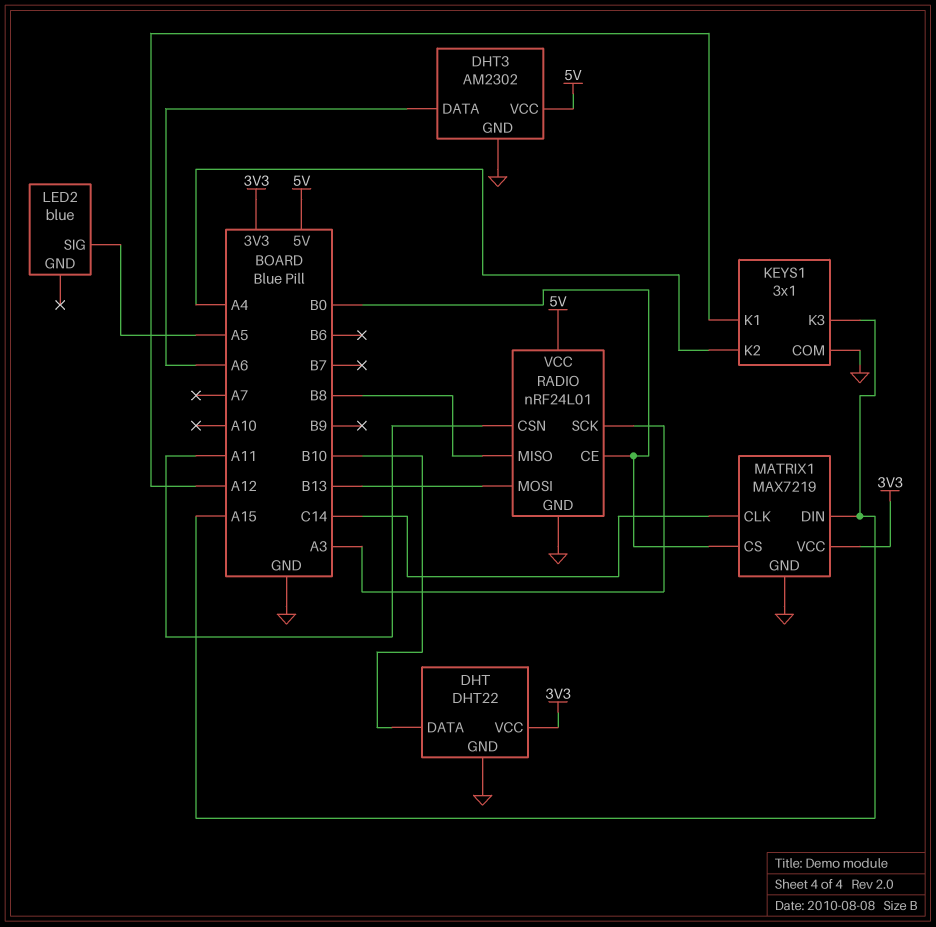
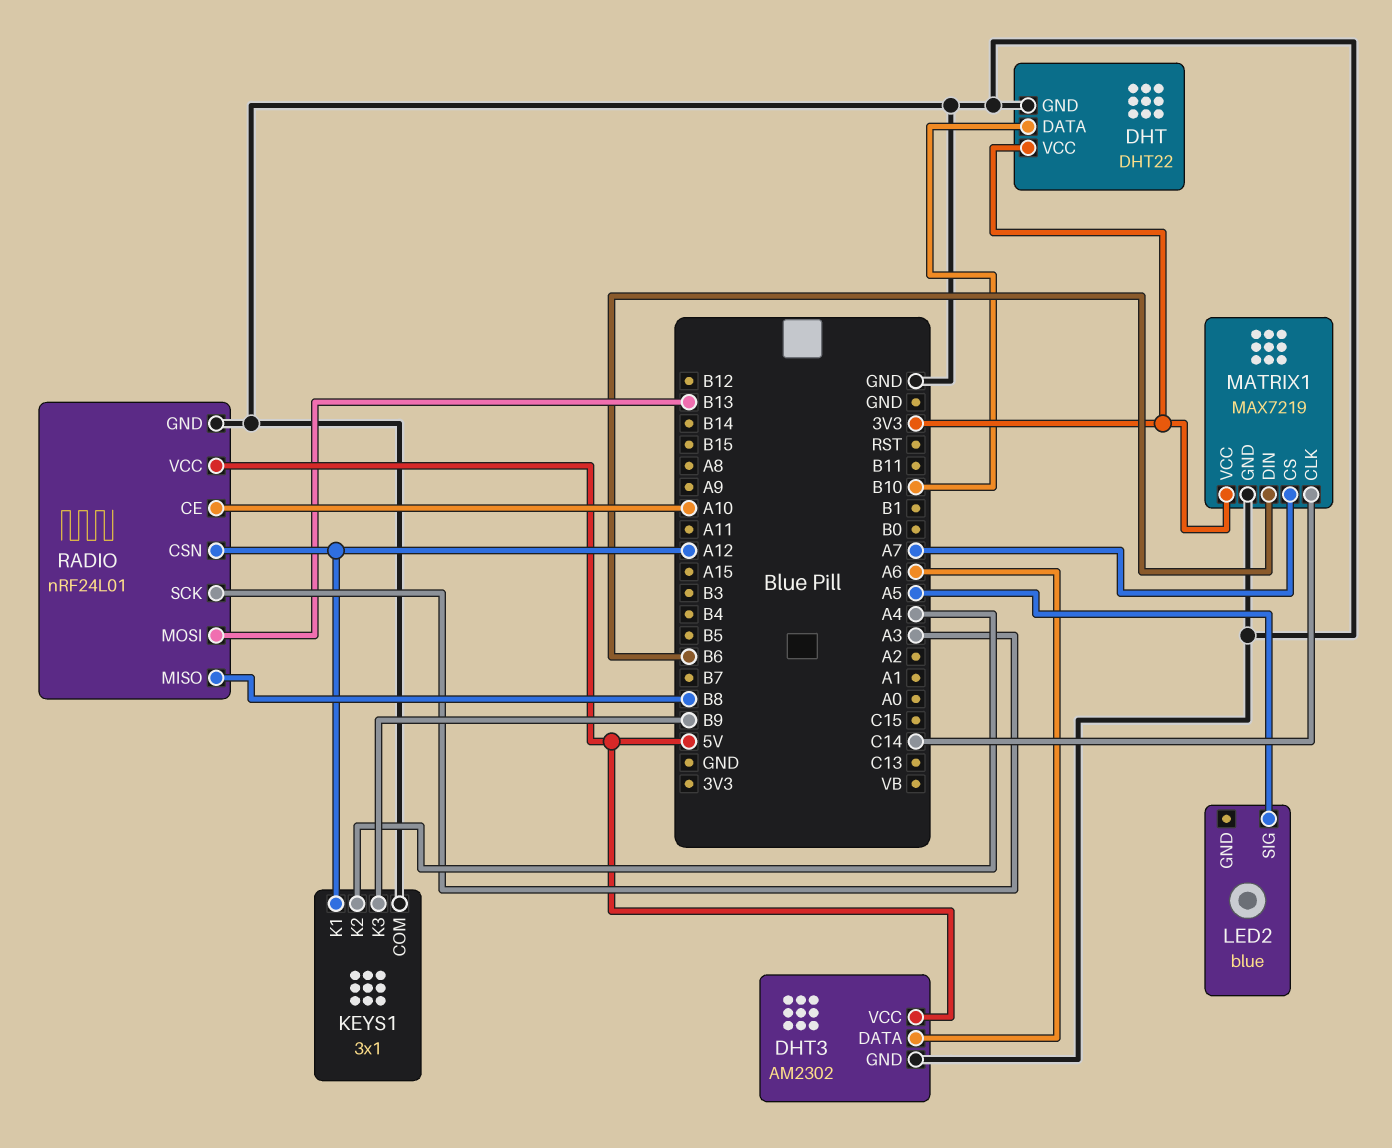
KEYS1 pin K3: A15 -> B9
MATRIX1 pin CS: B0 -> A7
MATRIX1 pin DIN: A15 -> B6
RADIO pin CE: B0 -> A10
RADIO pin CSN: A11 -> A12

